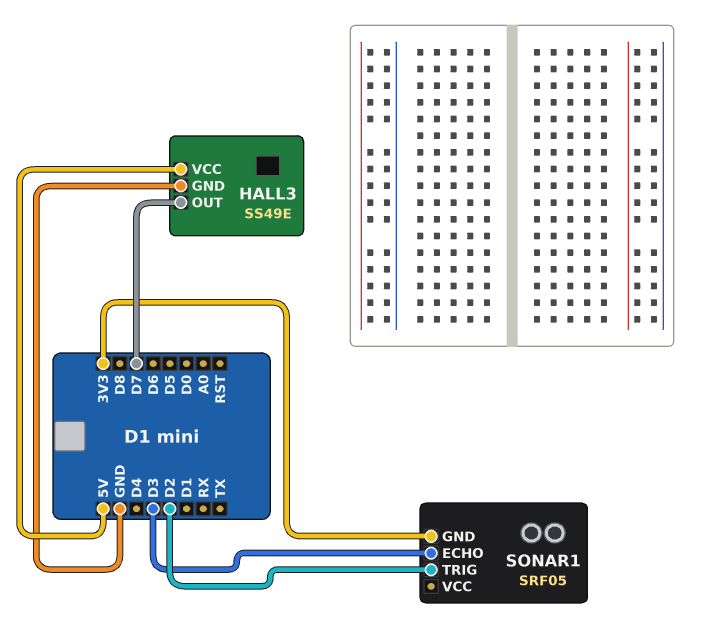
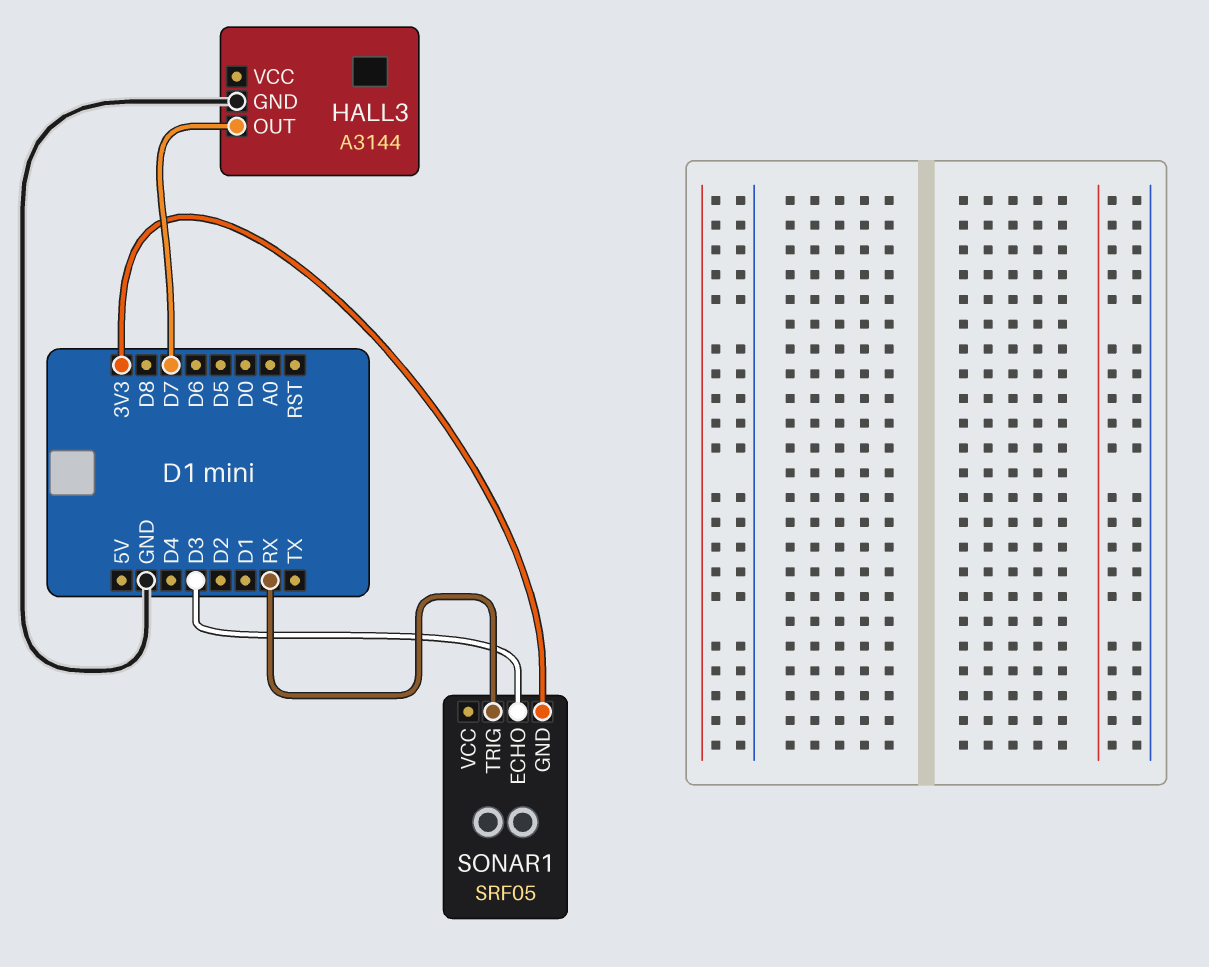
HALL3: SS49E -> A3144
HALL3 pin VCC: 5V -> none
SONAR1 pin TRIG: D2 -> RX

